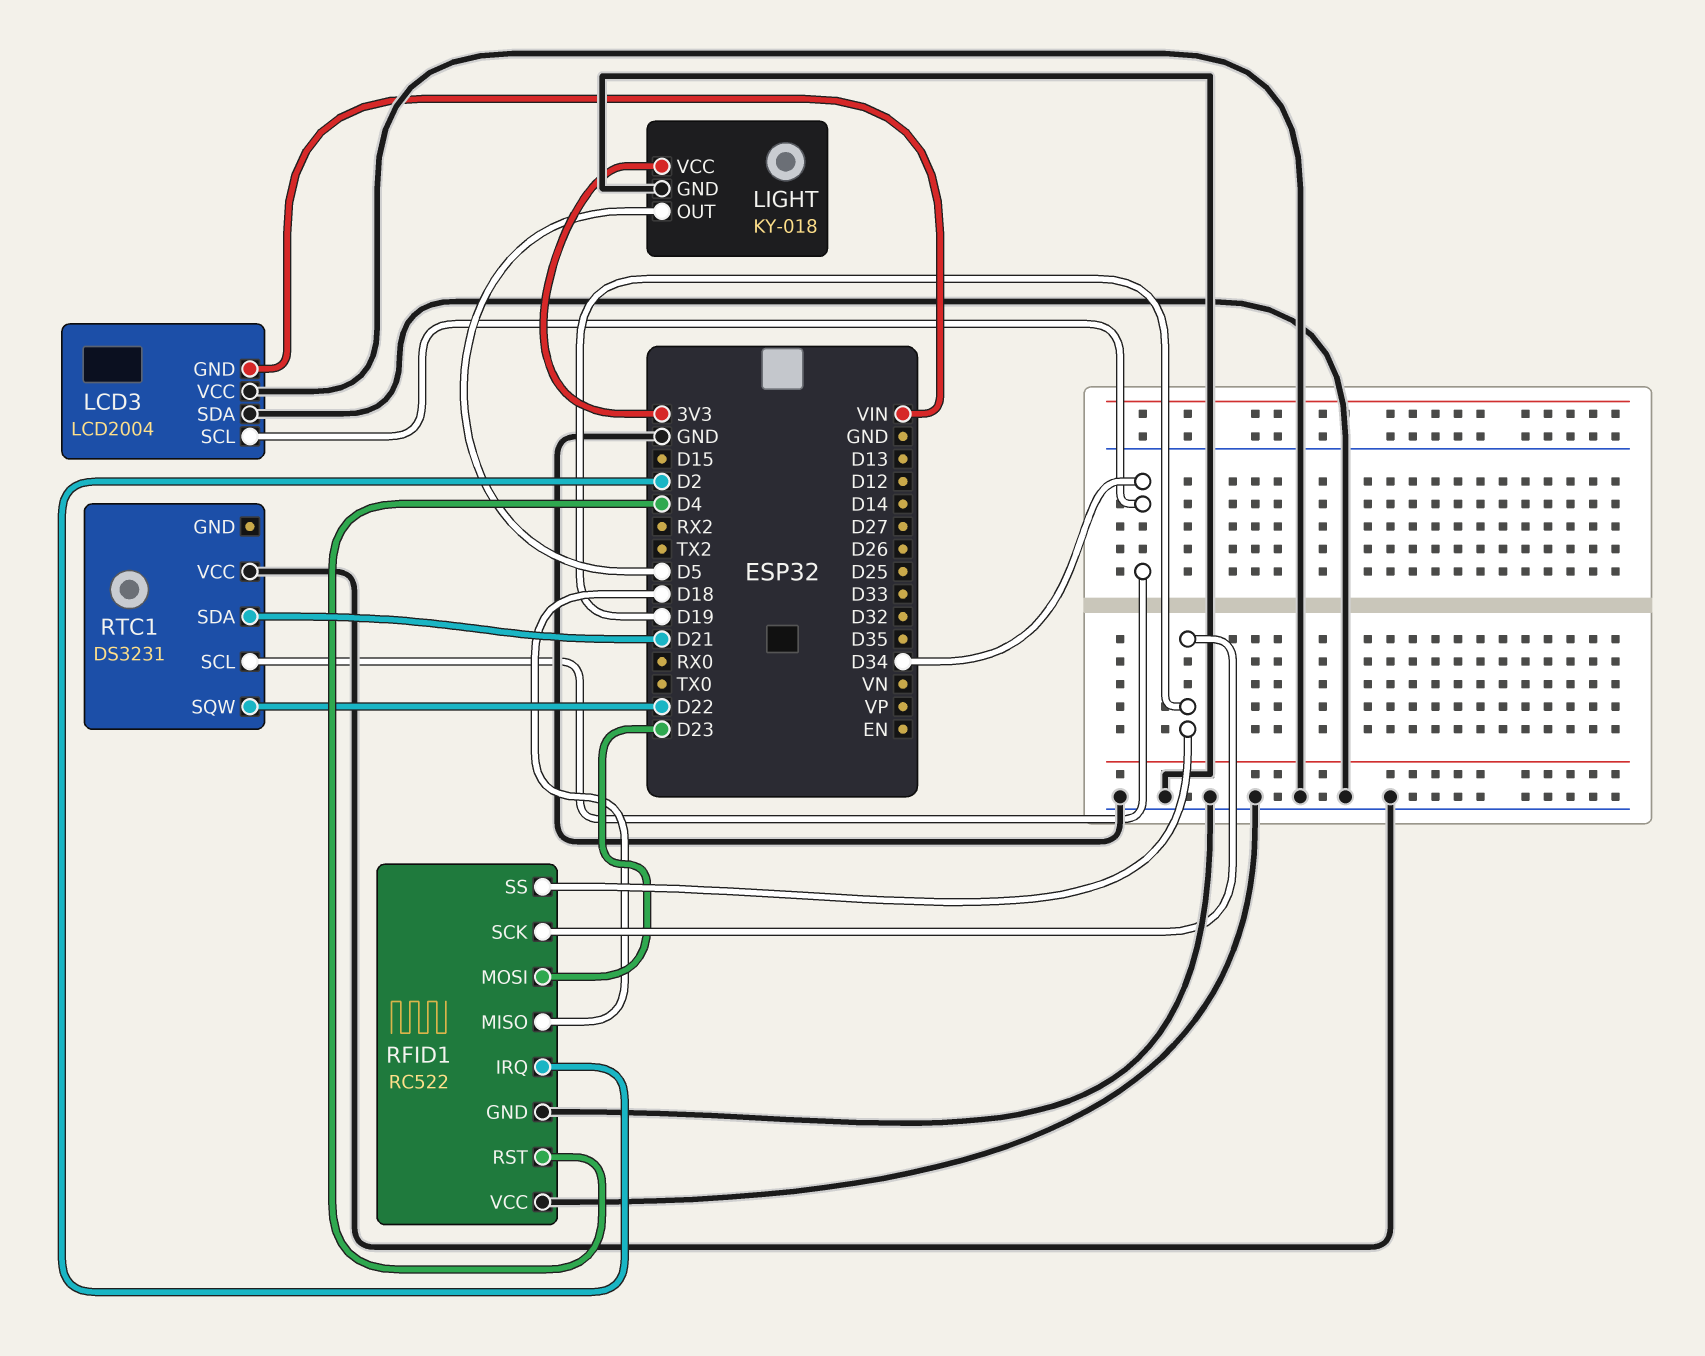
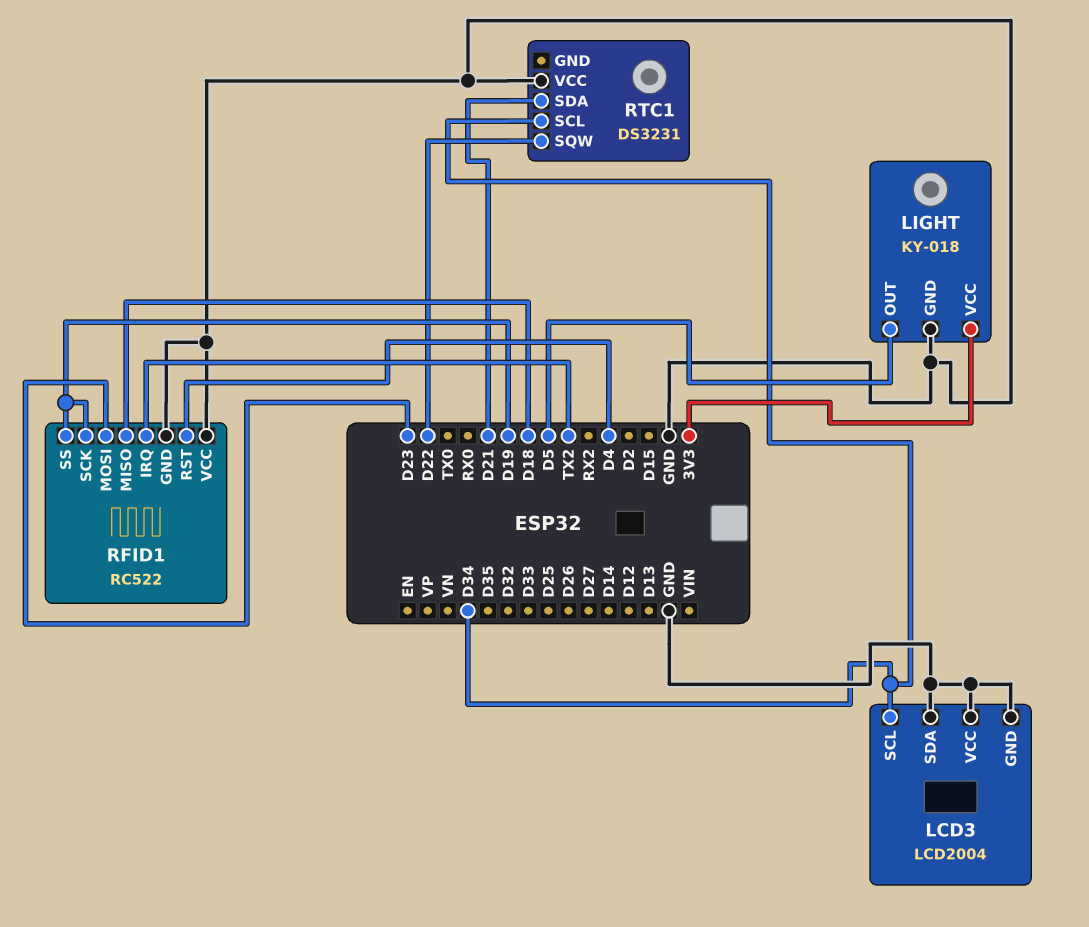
LCD3 pin GND: VIN -> GND
RFID1 pin IRQ: D2 -> TX2

